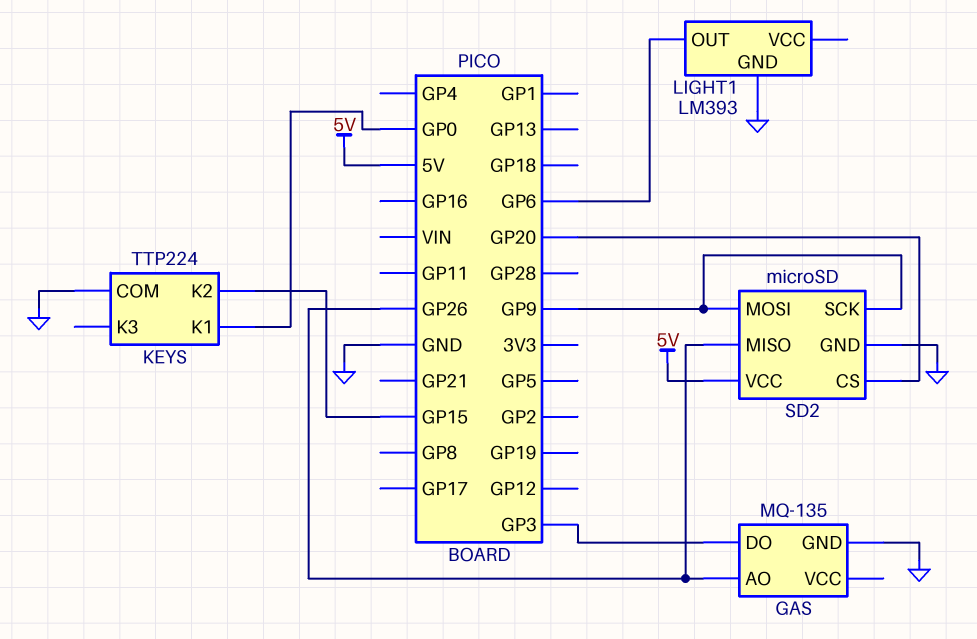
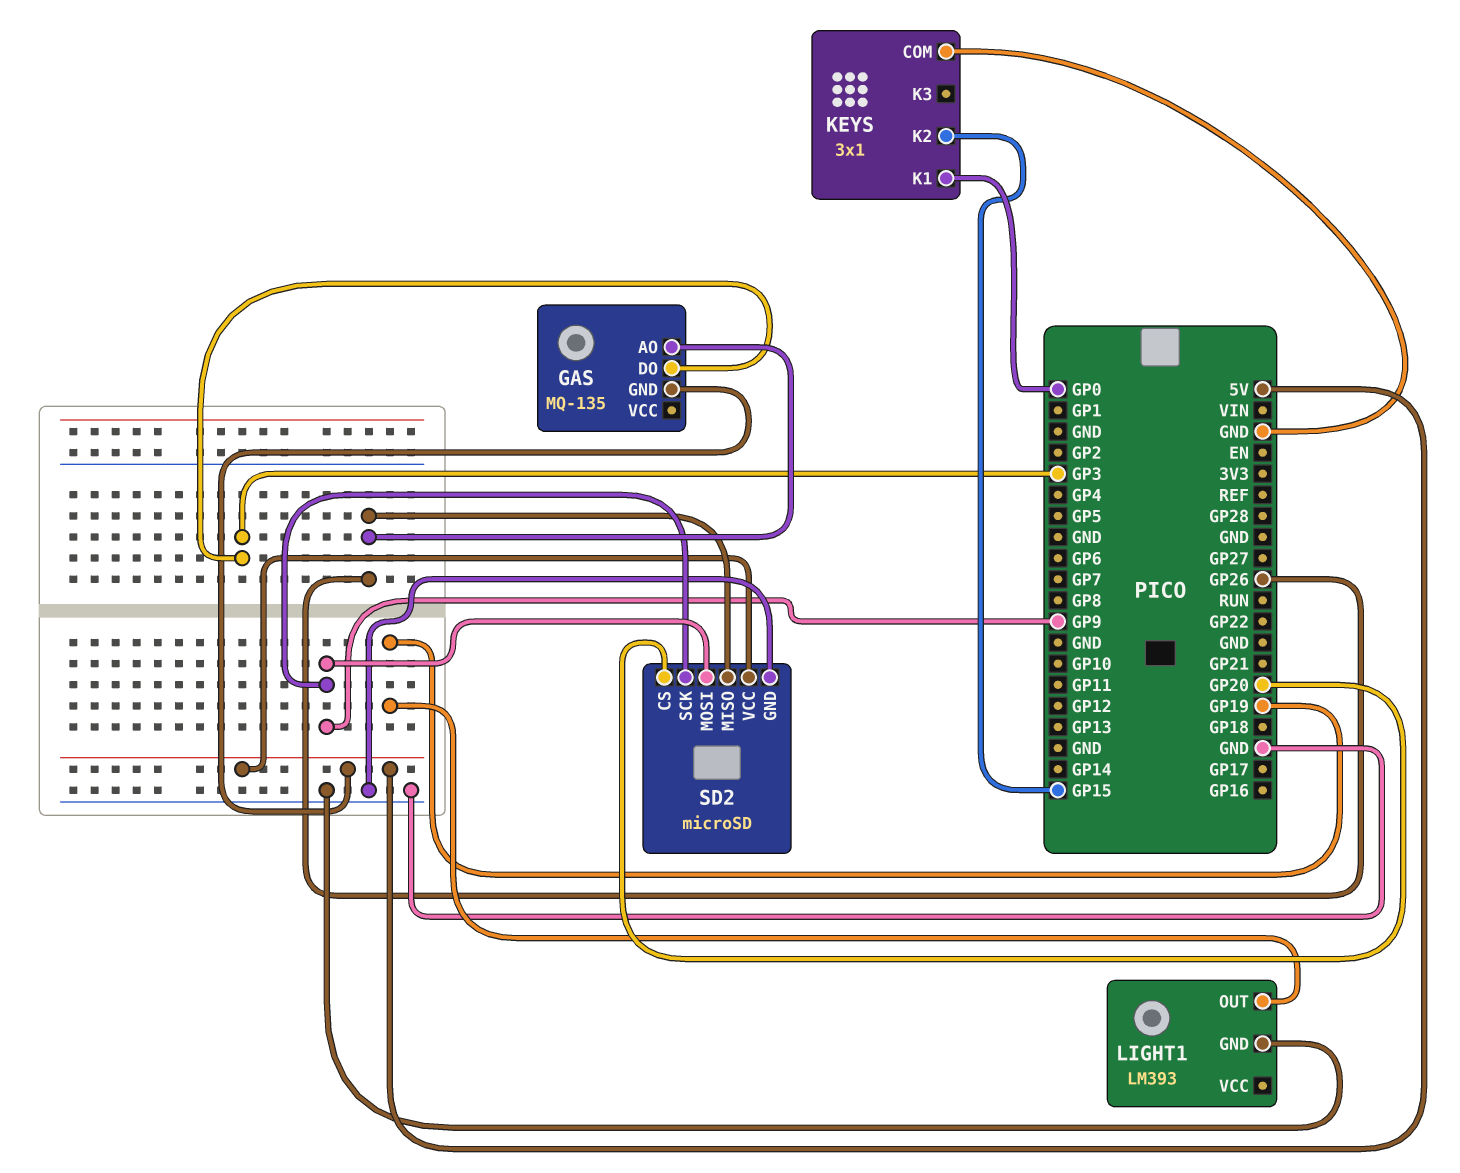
GAS pin GND: GND -> 5V
KEYS: TTP224 -> 3x1
LIGHT1 pin OUT: GP6 -> GP19

